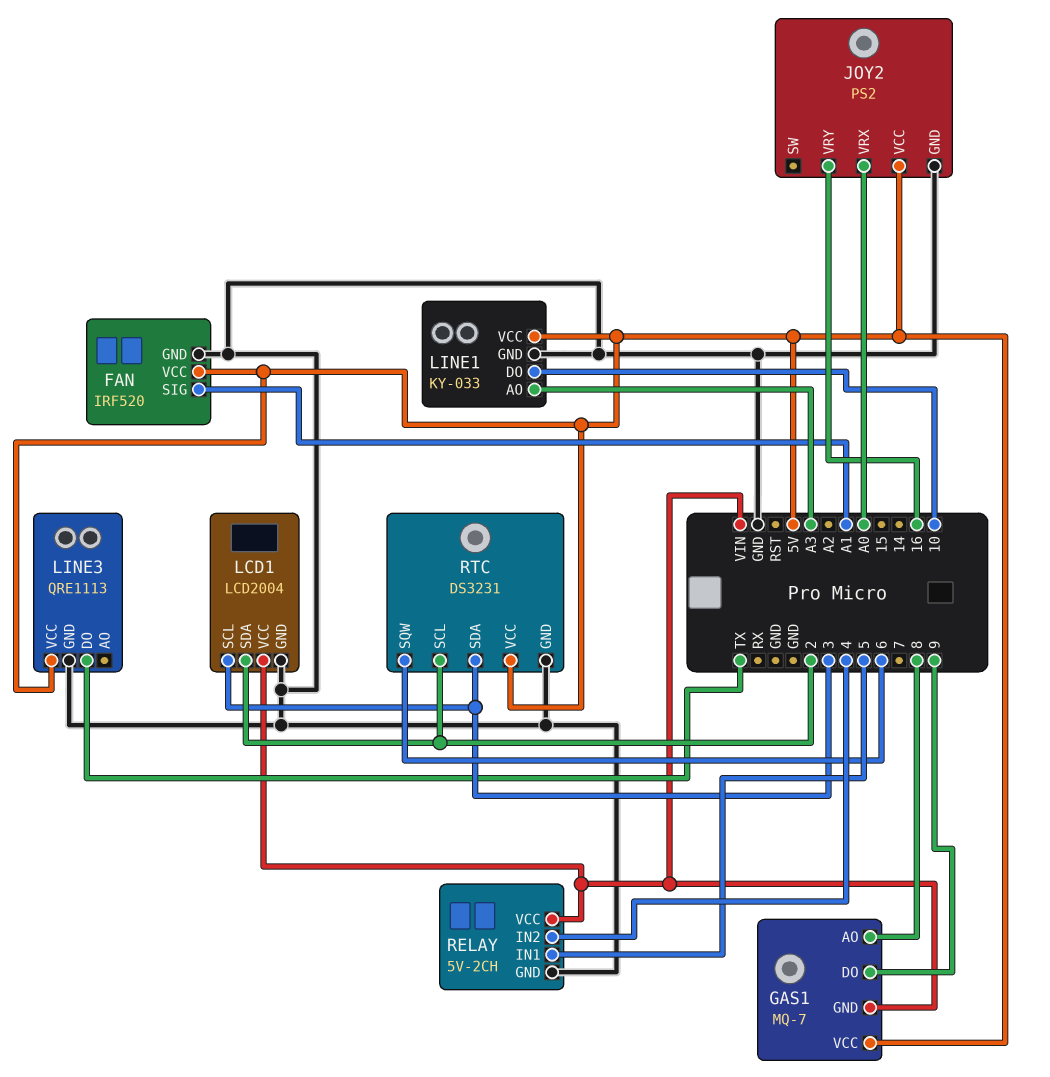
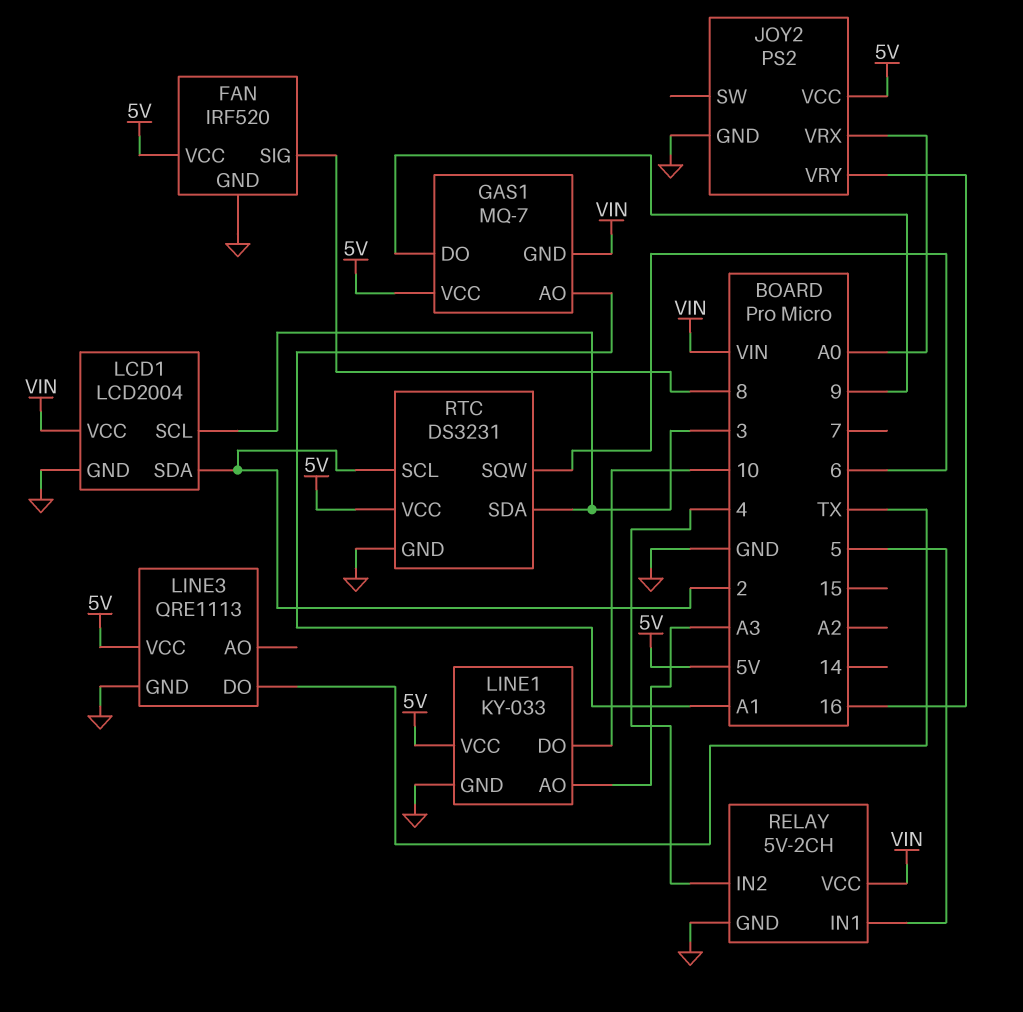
FAN pin SIG: A1 -> 8
GAS1 pin AO: 8 -> A1

